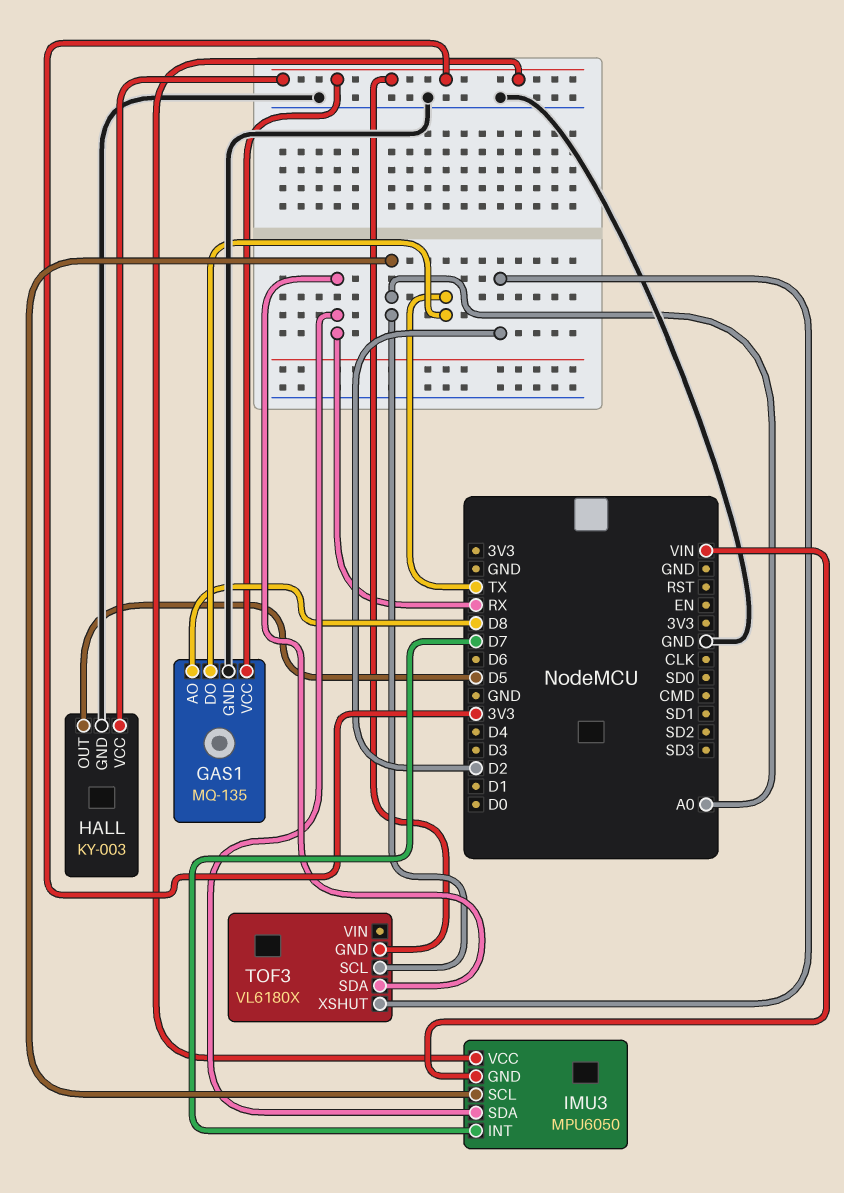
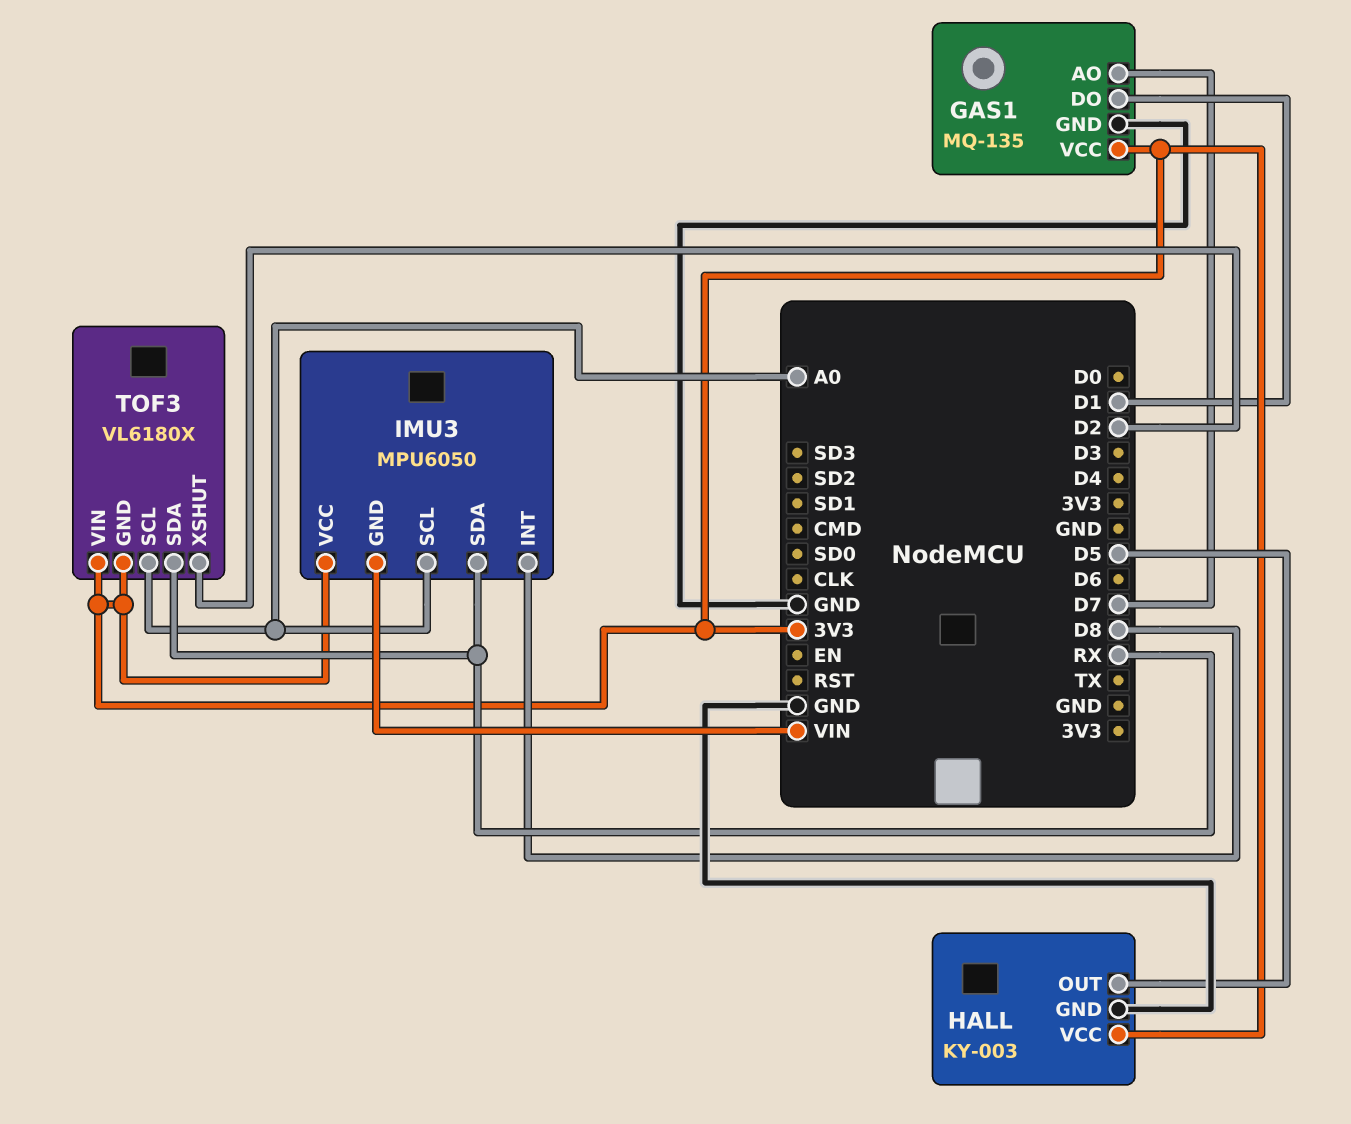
GAS1 pin AO: D8 -> D7
GAS1 pin DO: TX -> D1
IMU3 pin INT: D7 -> D8
TOF3 pin VIN: none -> 3V3

